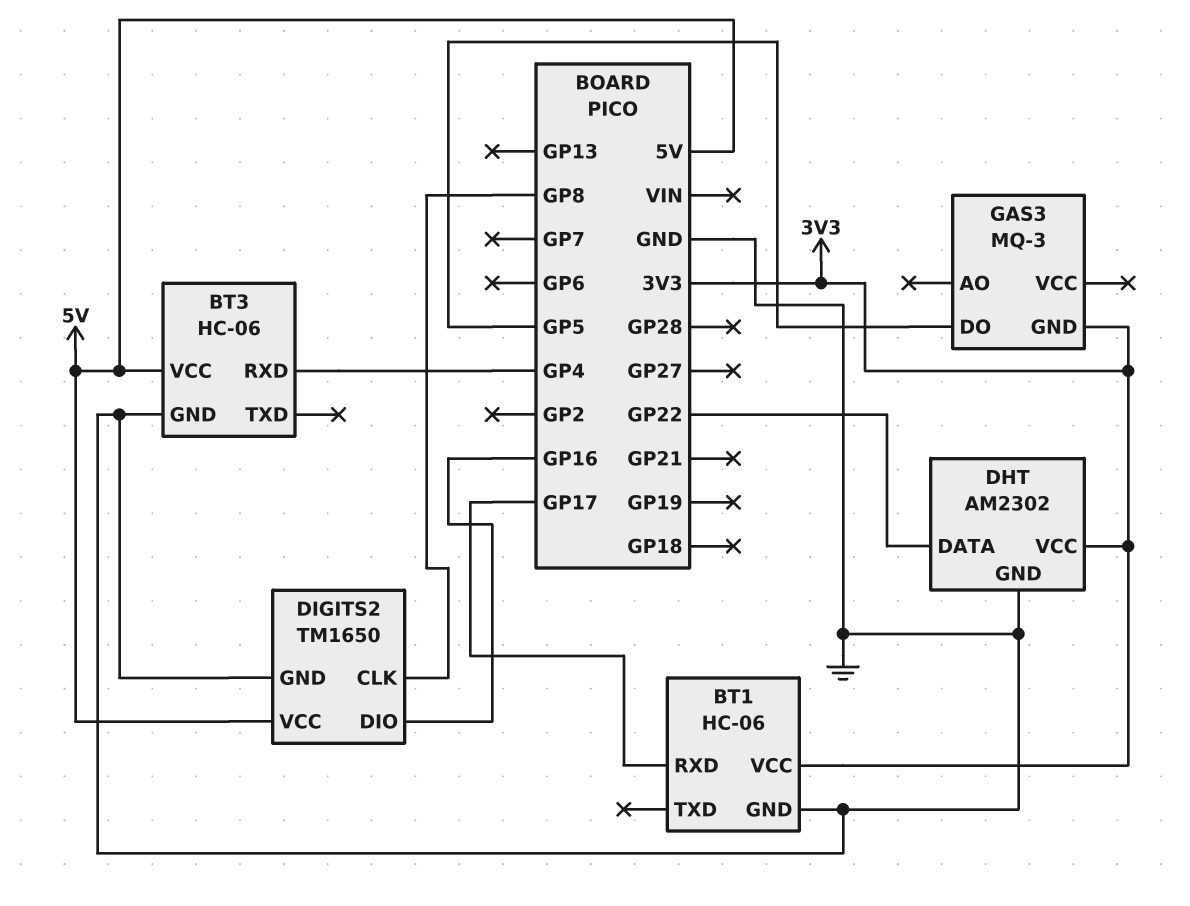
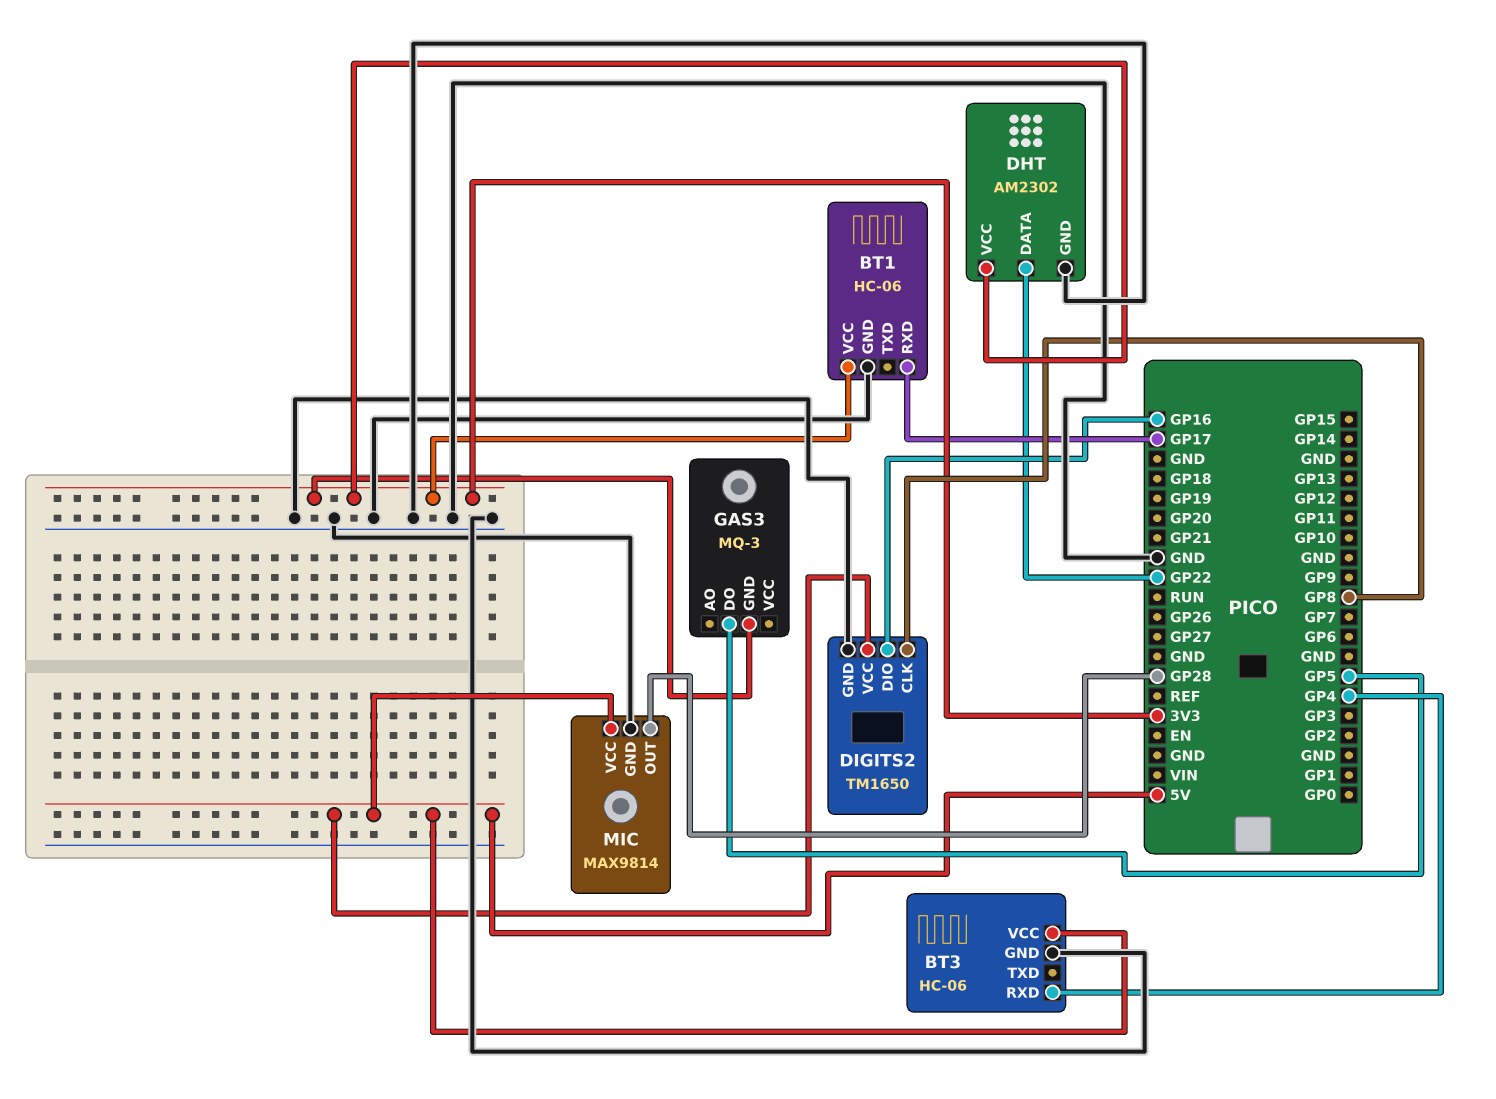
MIC: none -> MAX9814
MIC pin GND: none -> GND
MIC pin OUT: none -> GP28
MIC pin VCC: none -> 5V

